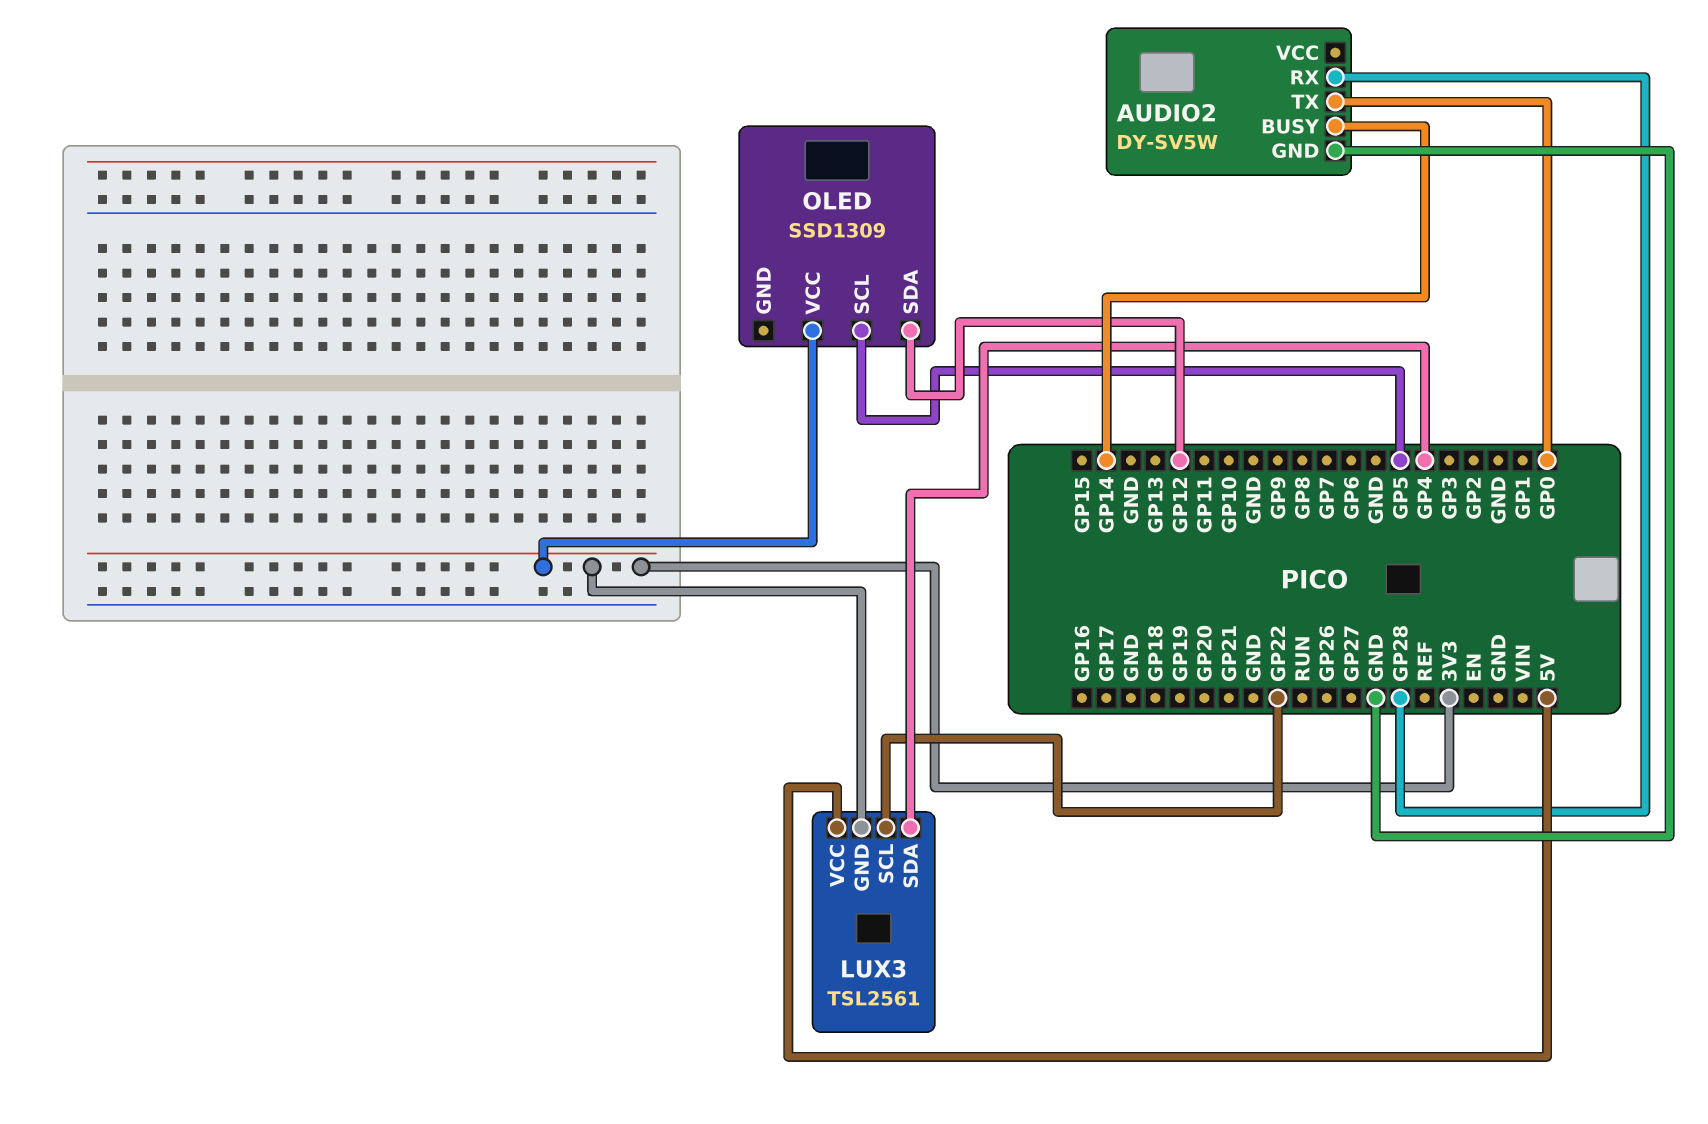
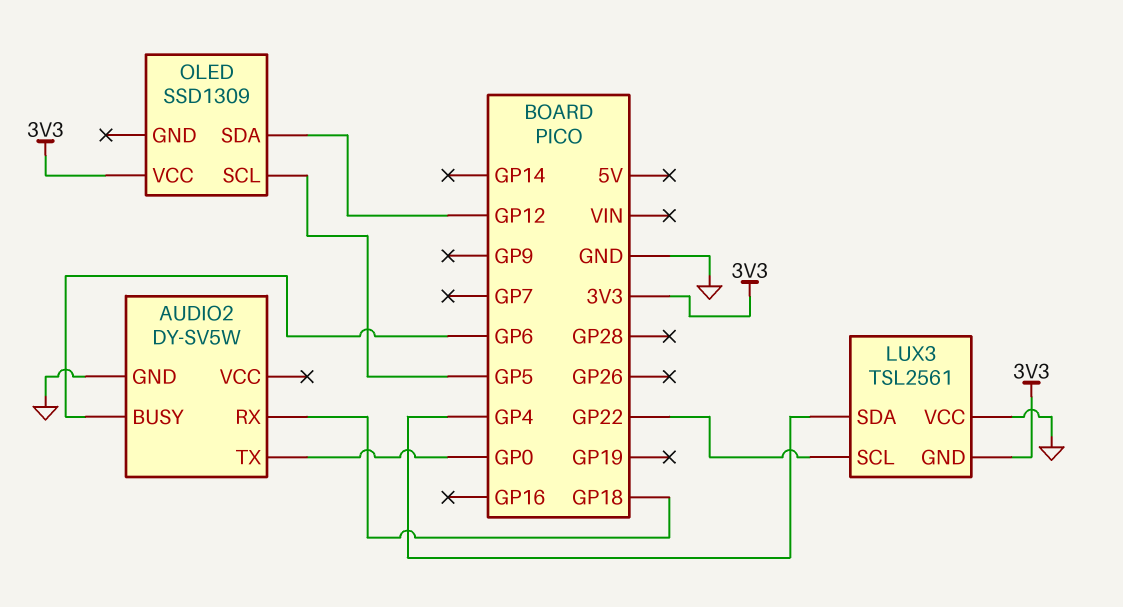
AUDIO2 pin BUSY: GP14 -> GP6
AUDIO2 pin RX: GP28 -> GP18
LUX3 pin VCC: 5V -> GND

